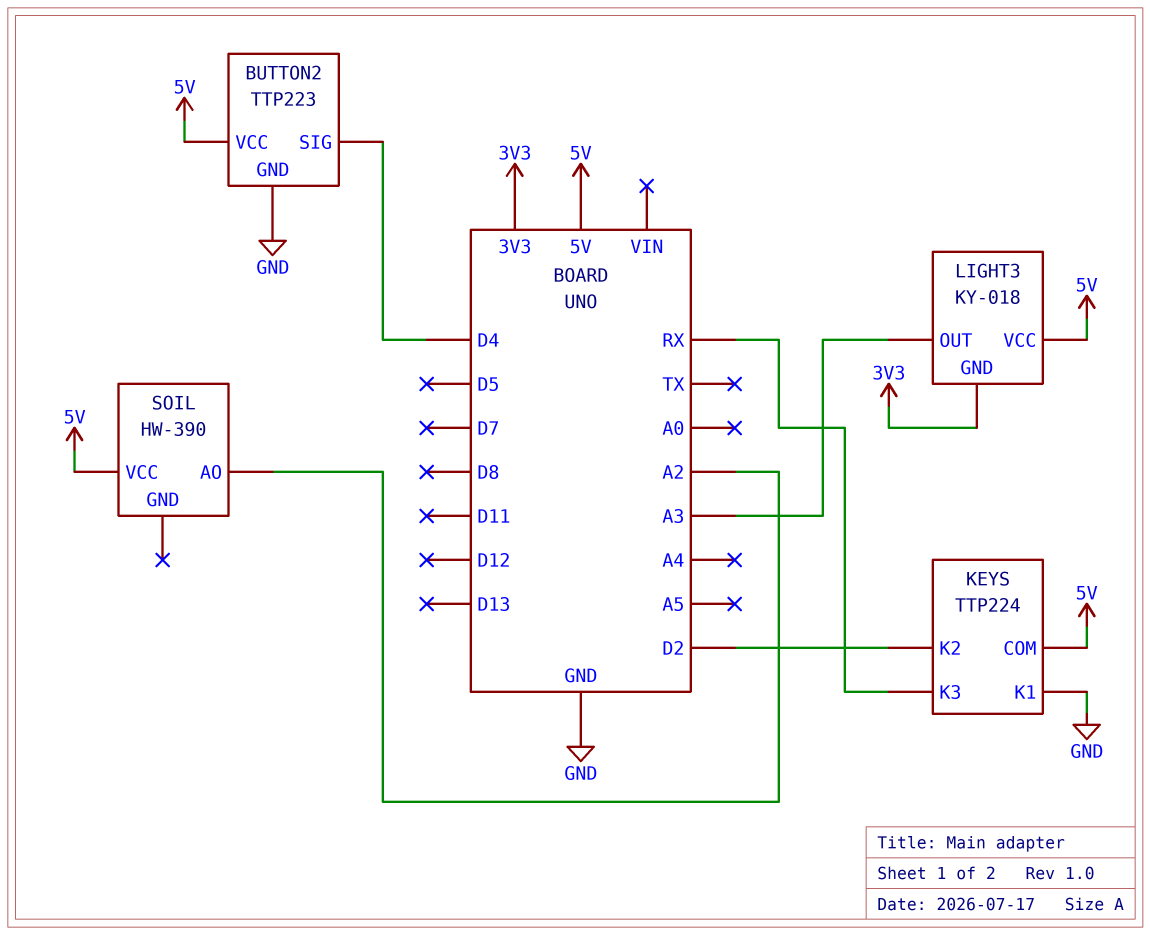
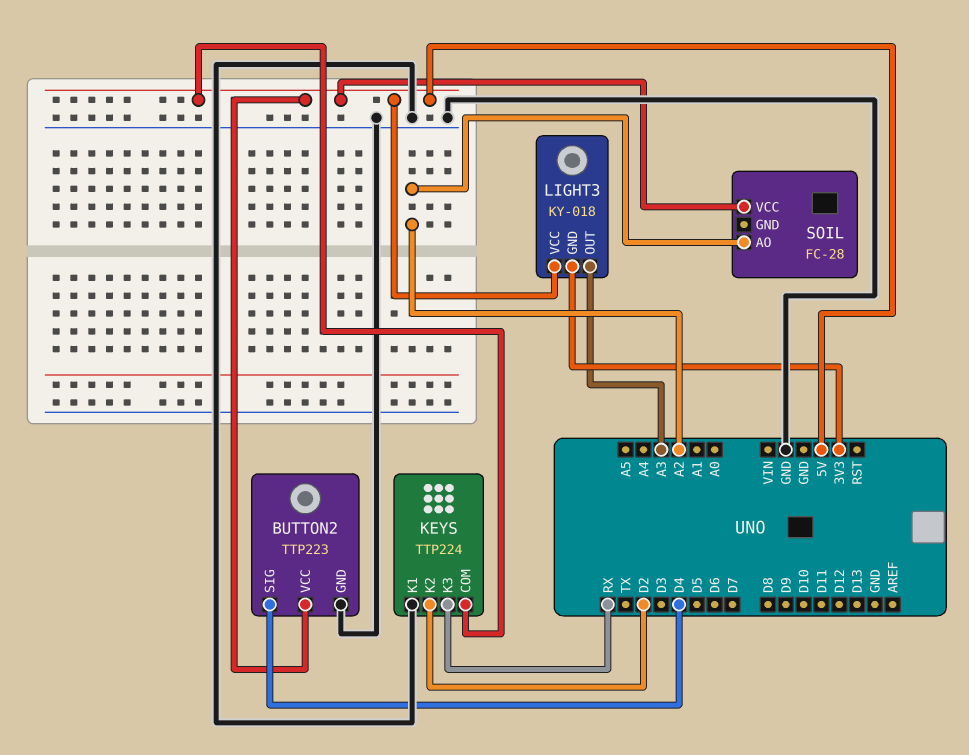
SOIL: HW-390 -> FC-28

